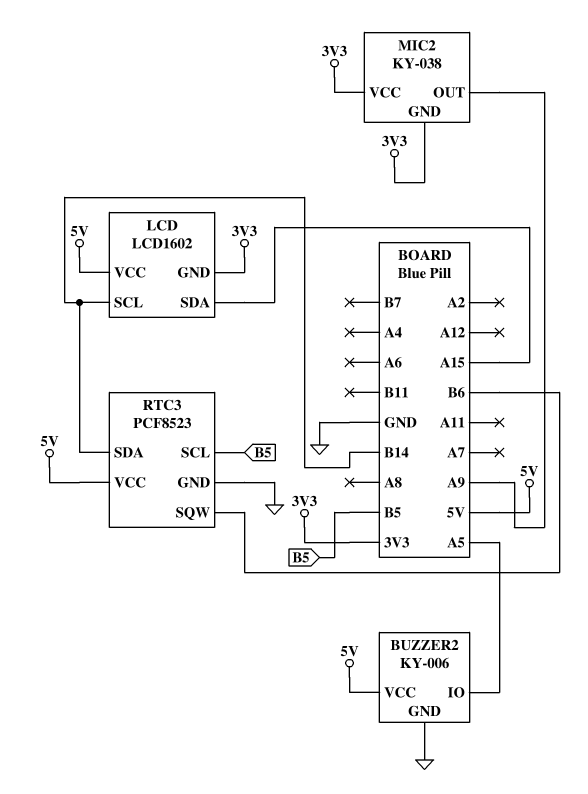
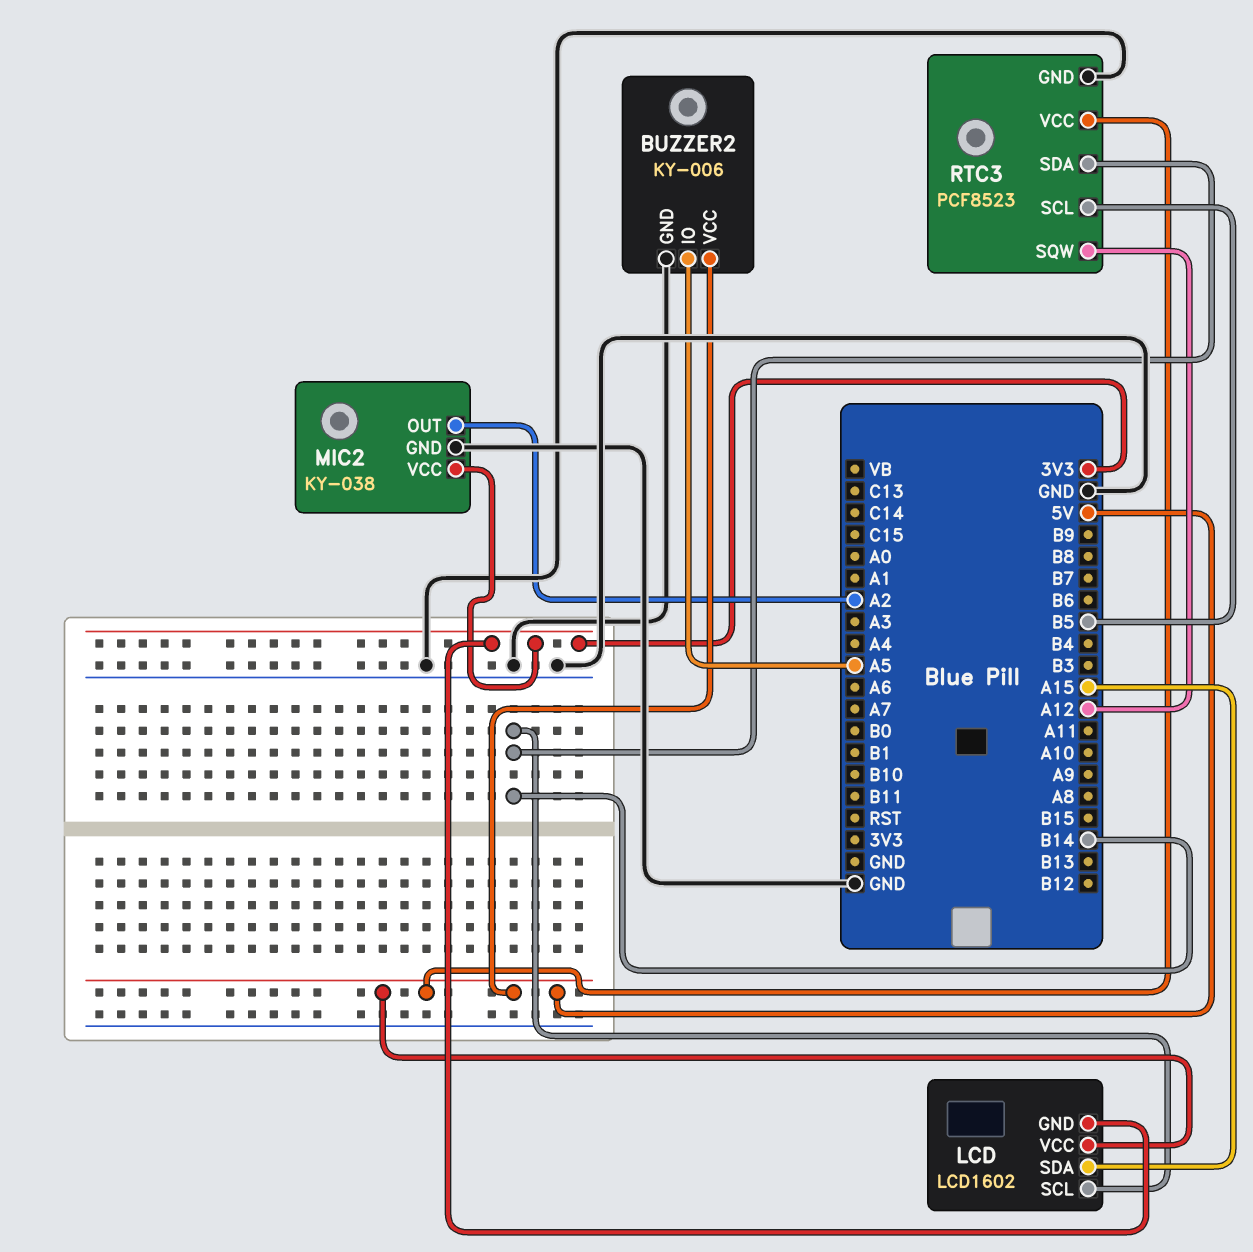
MIC2 pin GND: 3V3 -> GND
MIC2 pin OUT: A9 -> A2
RTC3 pin SQW: B6 -> A12

